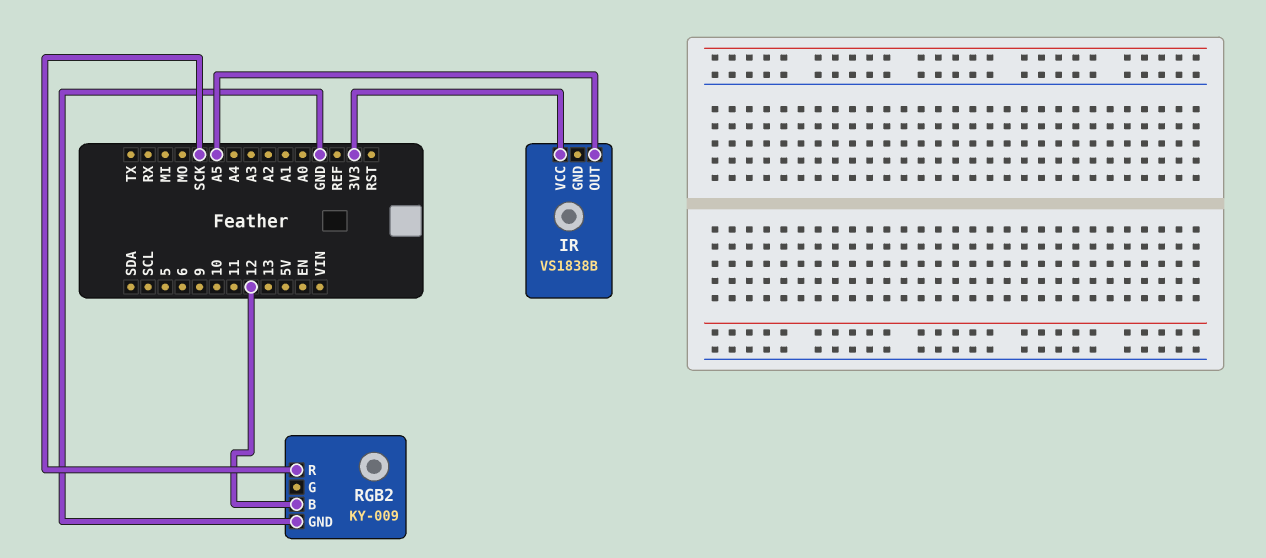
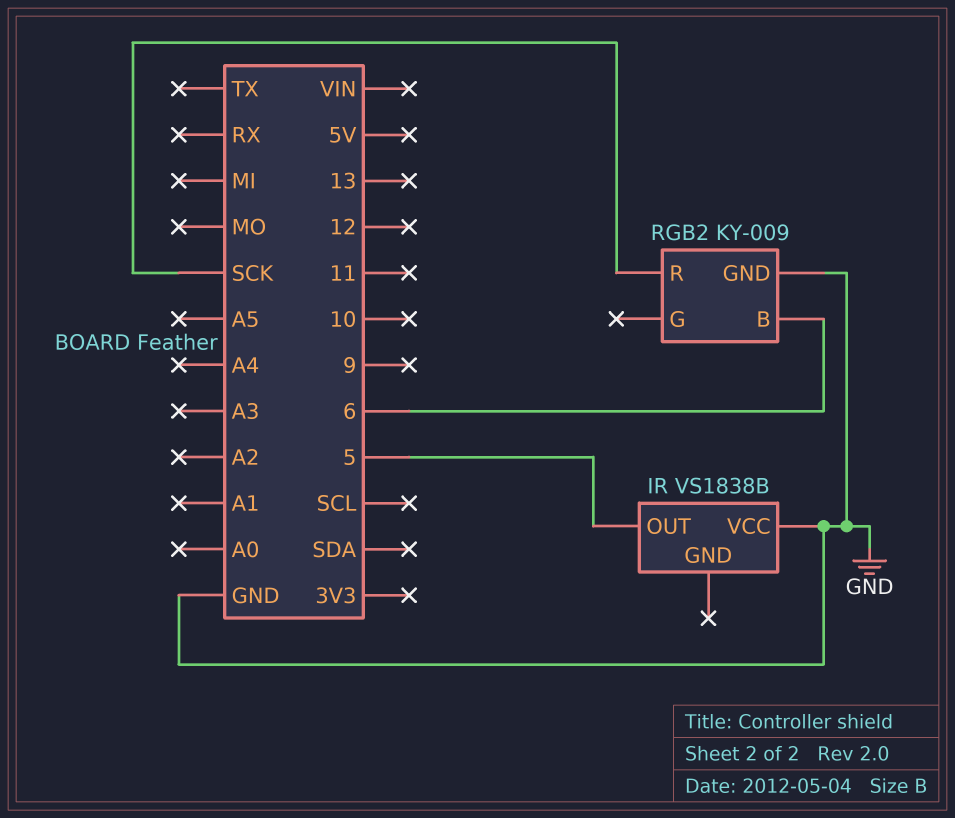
IR pin OUT: A5 -> 5
IR pin VCC: 3V3 -> GND
RGB2 pin B: 12 -> 6

